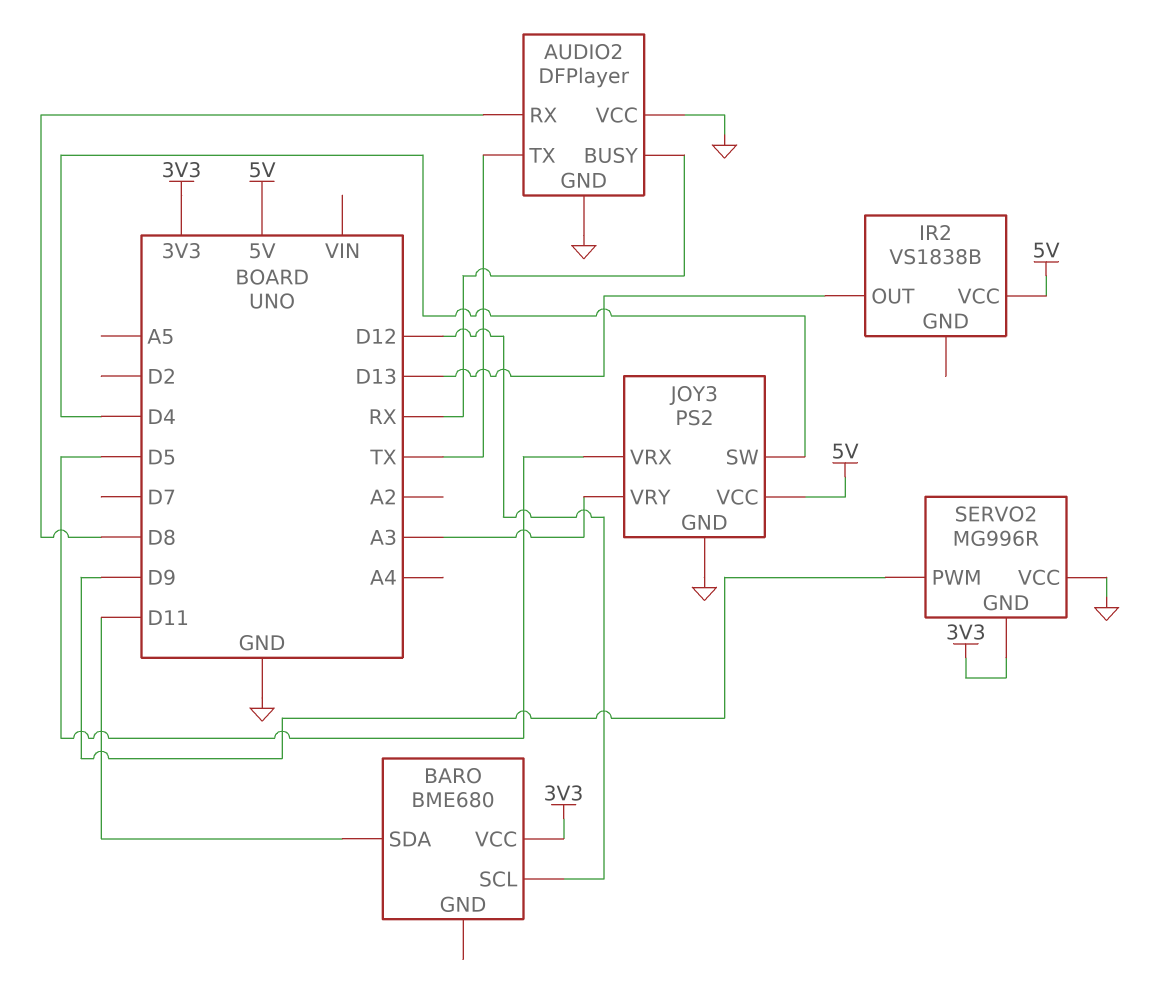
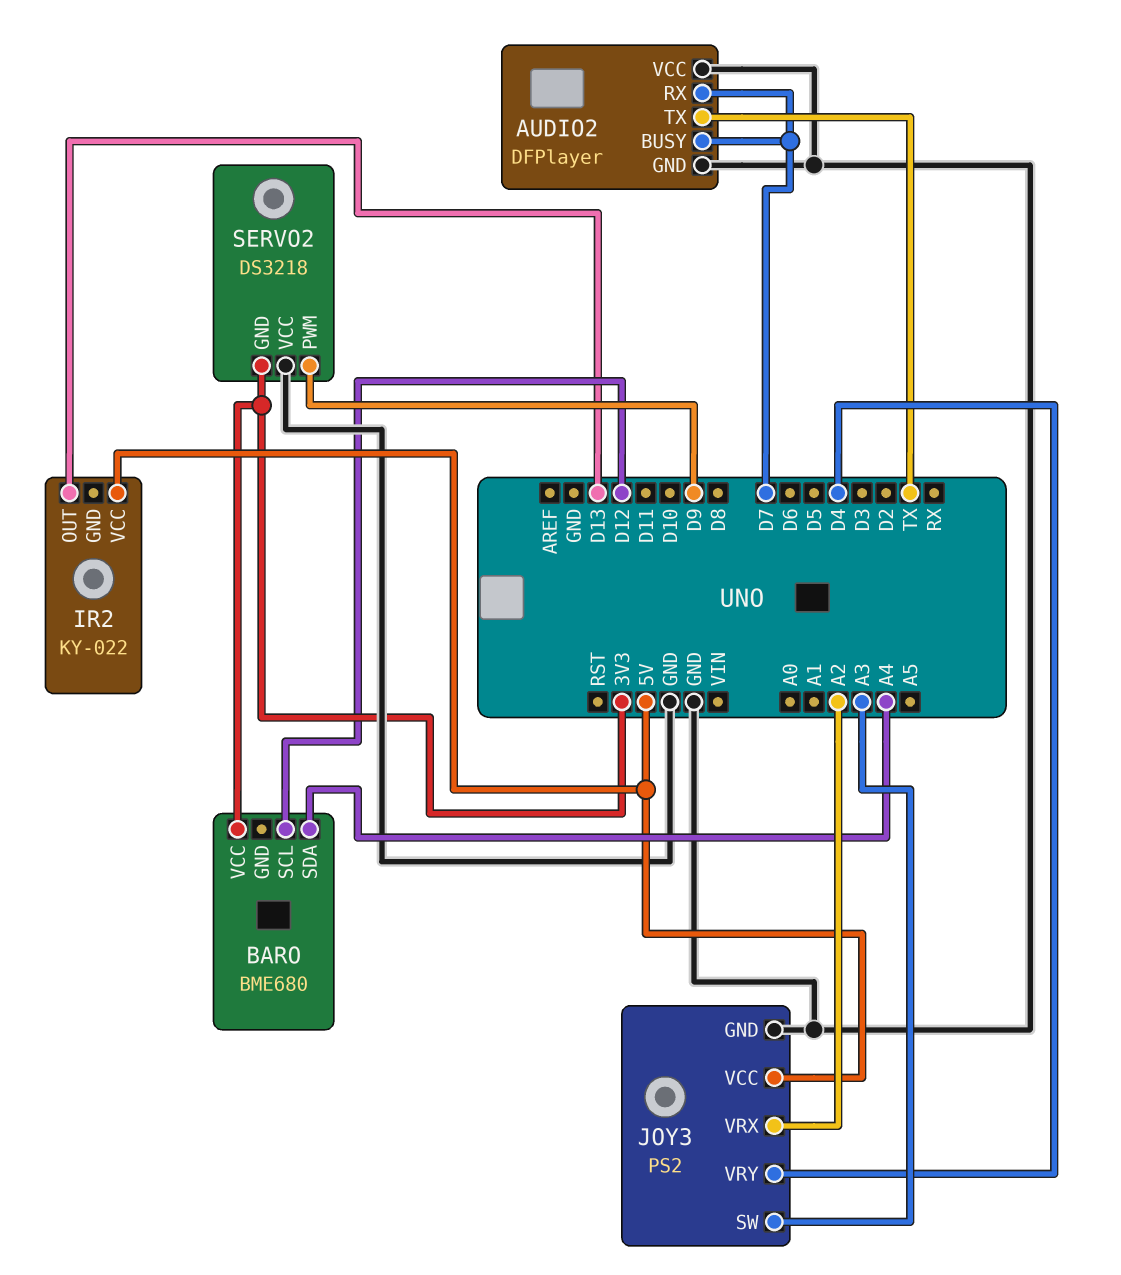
AUDIO2 pin BUSY: RX -> D7
AUDIO2 pin RX: D8 -> D7
BARO pin SDA: D11 -> A4
IR2: VS1838B -> KY-022
JOY3 pin SW: D4 -> A3
JOY3 pin VRX: D5 -> A2
JOY3 pin VRY: A3 -> D4
SERVO2: MG996R -> DS3218

